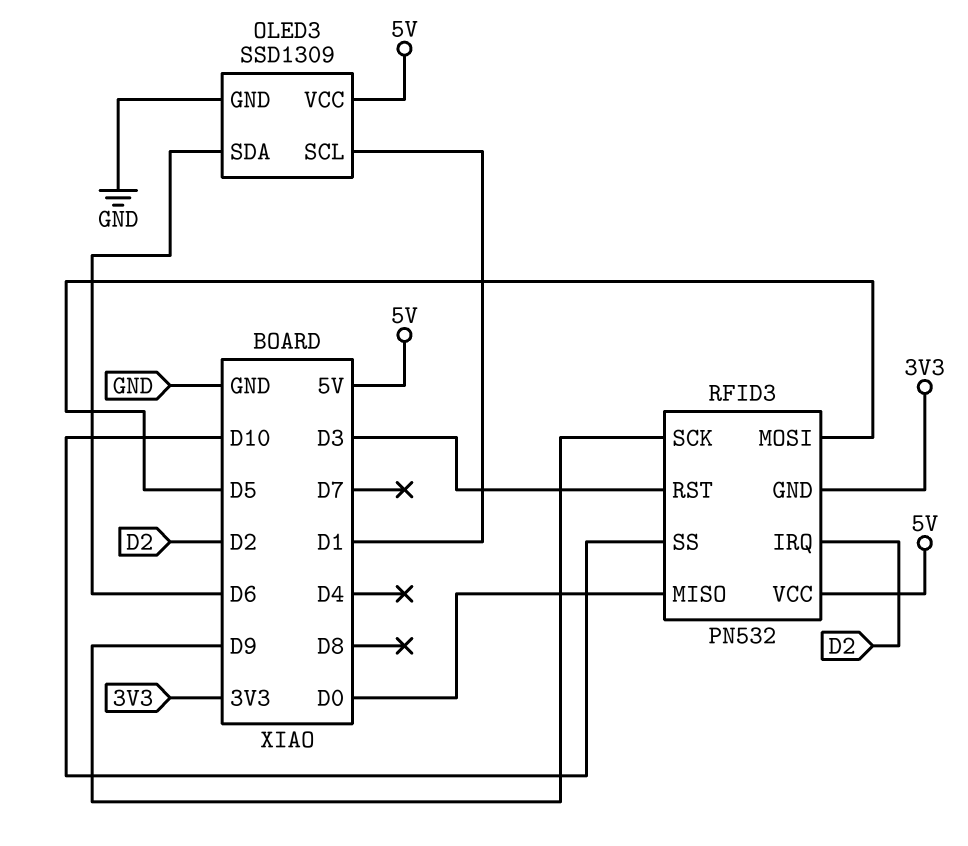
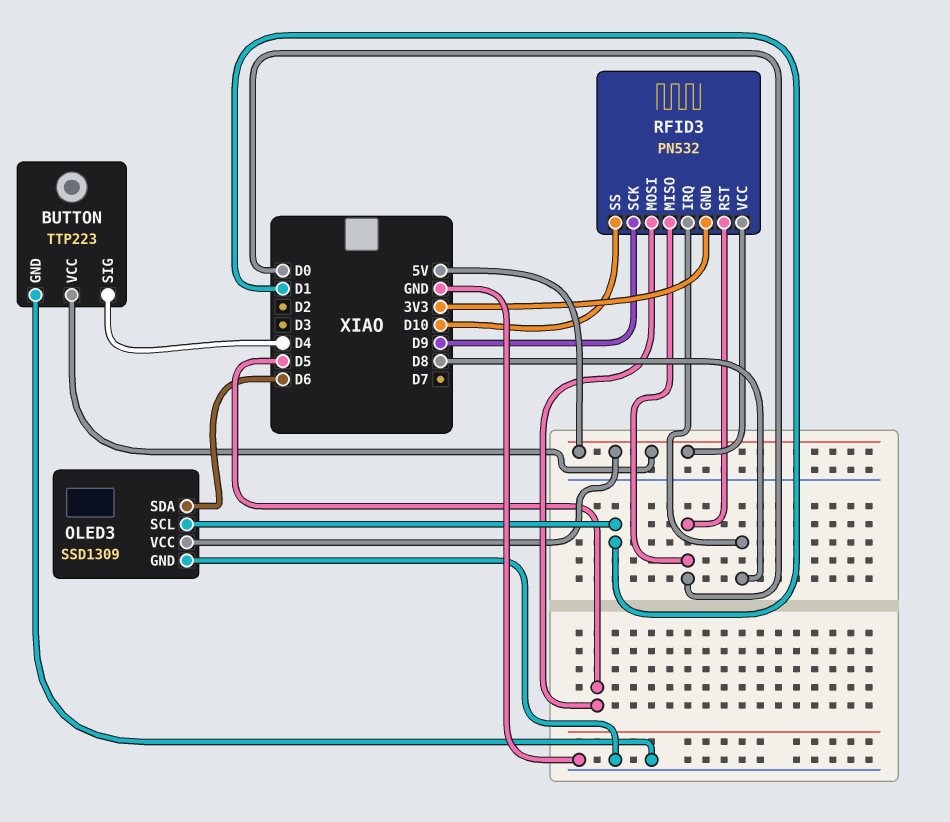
BUTTON: none -> TTP223
BUTTON pin GND: none -> GND
BUTTON pin SIG: none -> D4
BUTTON pin VCC: none -> 5V
RFID3 pin IRQ: D2 -> D8
RFID3 pin RST: D3 -> D0

